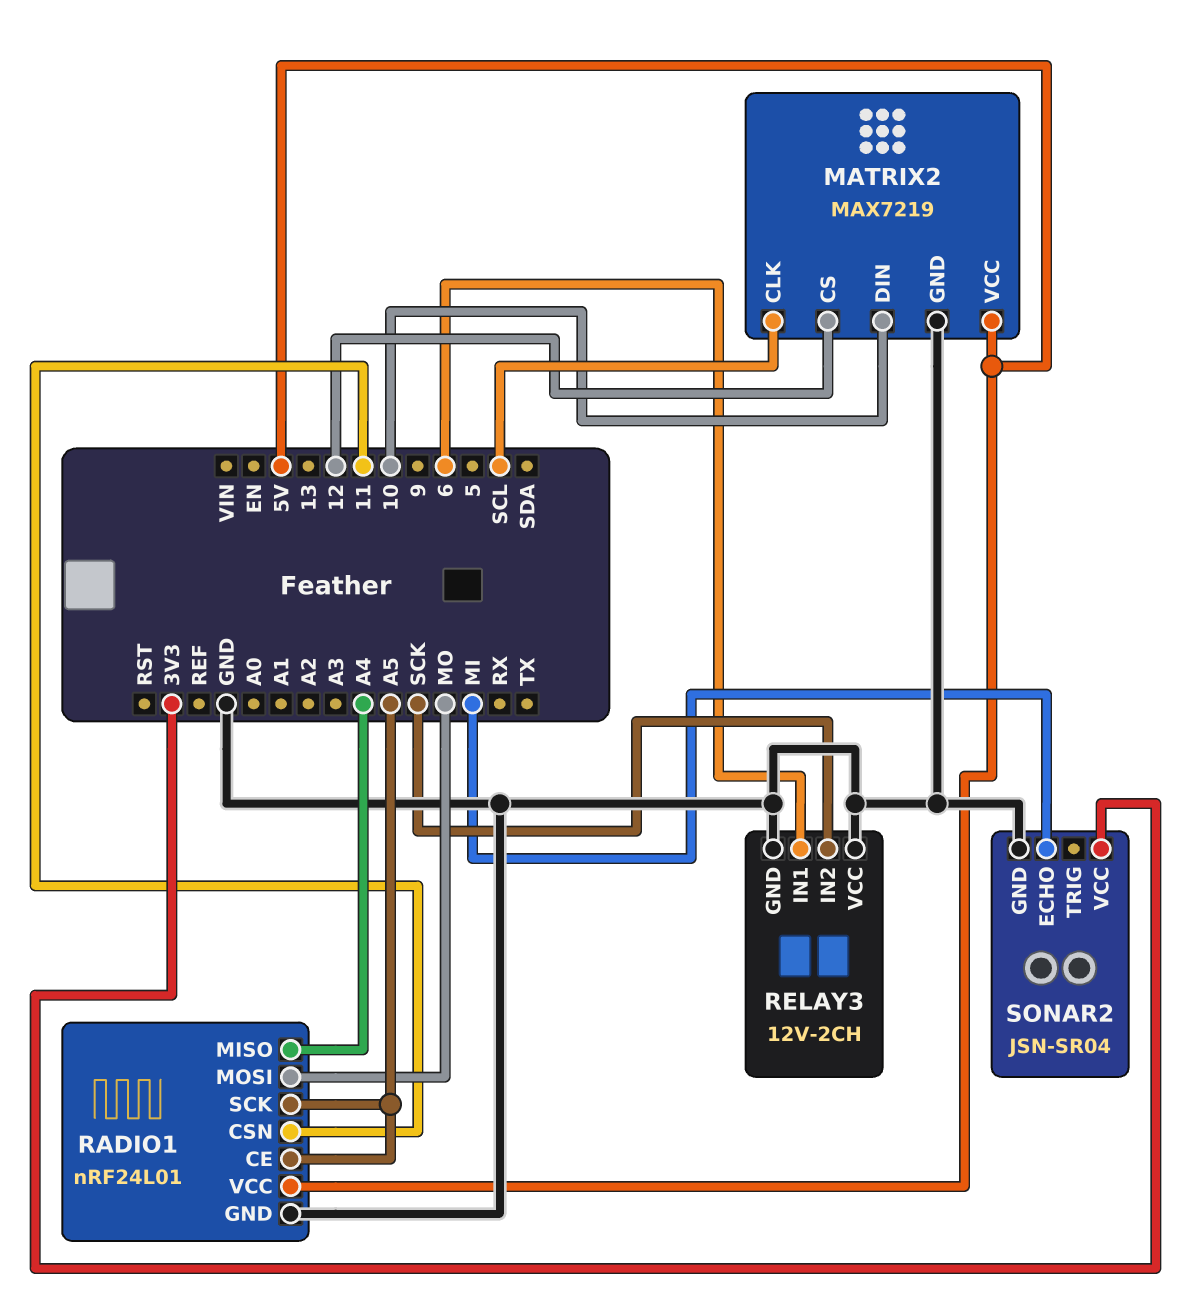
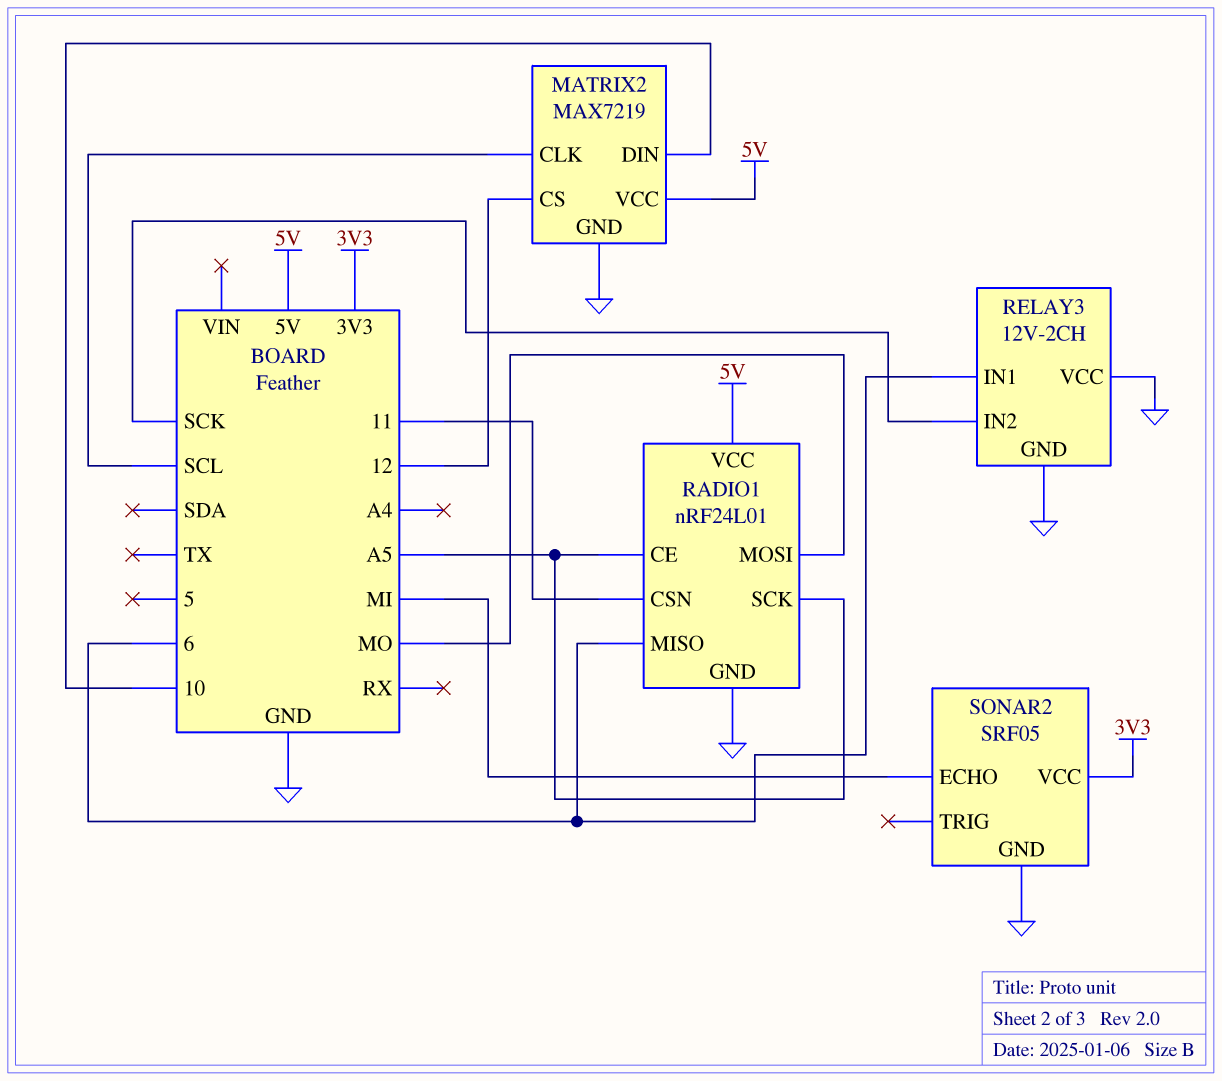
RADIO1 pin MISO: A4 -> 6
SONAR2: JSN-SR04 -> SRF05

